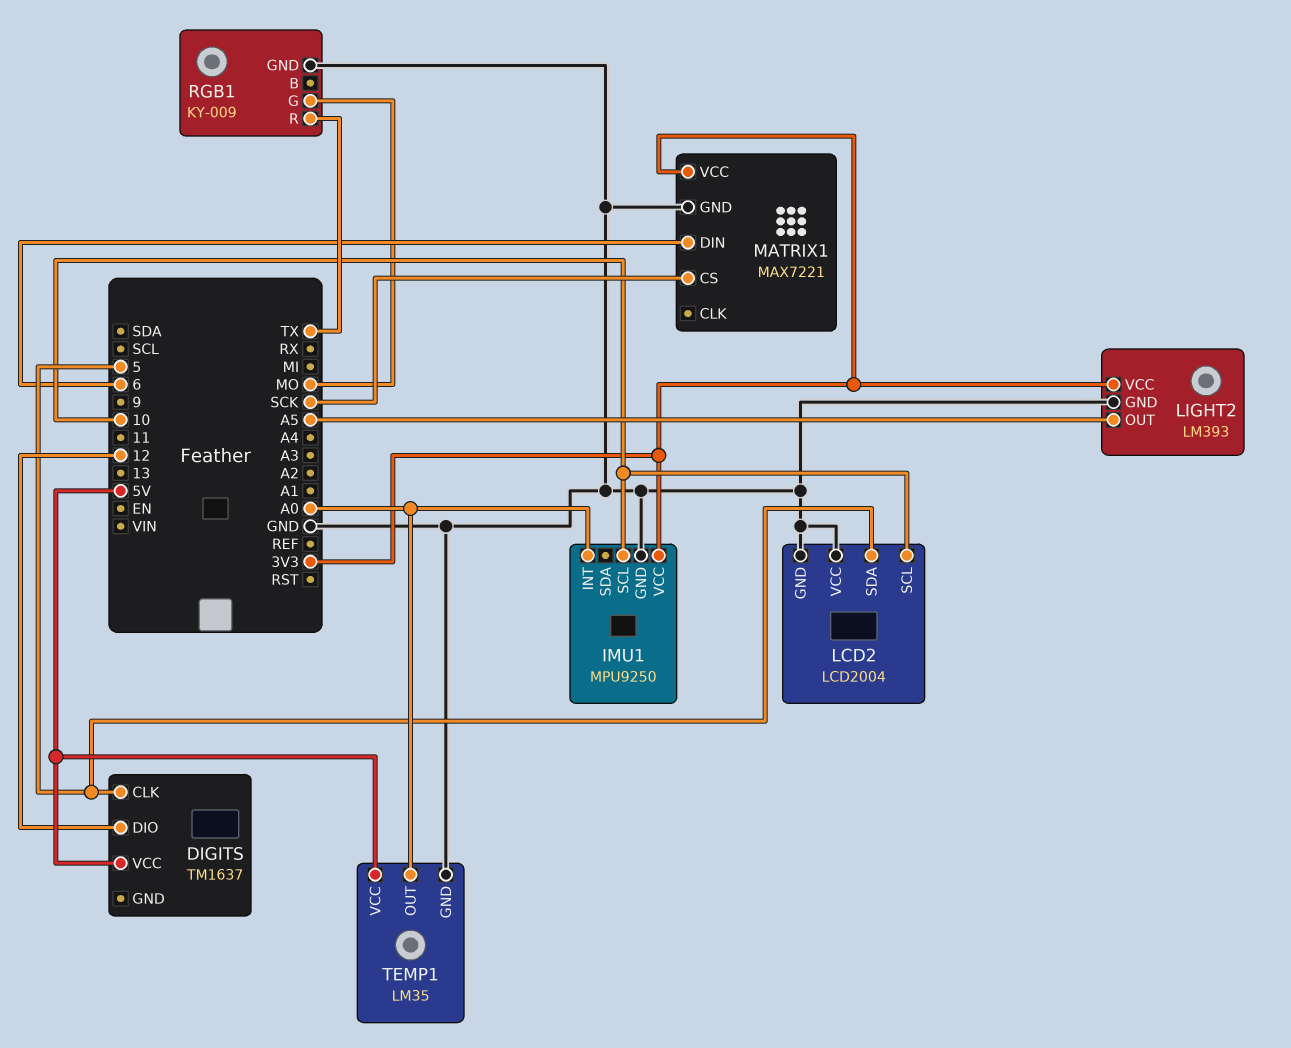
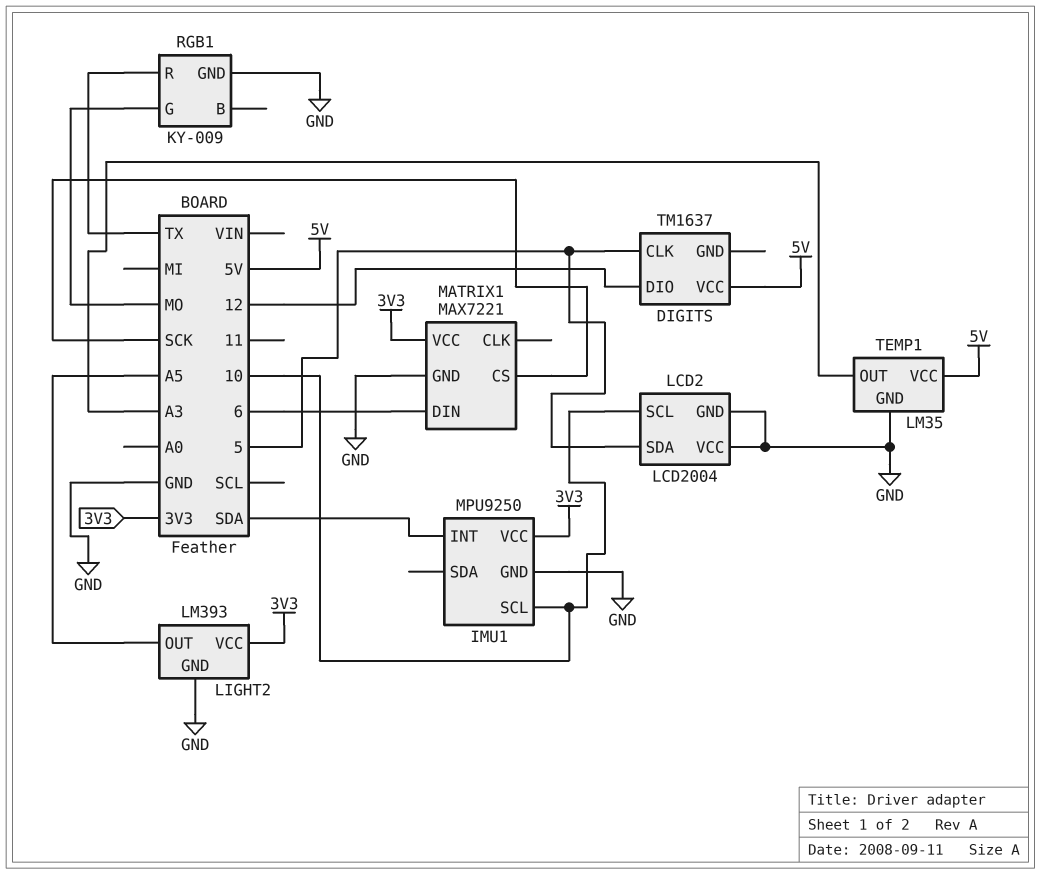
IMU1 pin INT: A0 -> SDA
TEMP1 pin OUT: A0 -> A3

